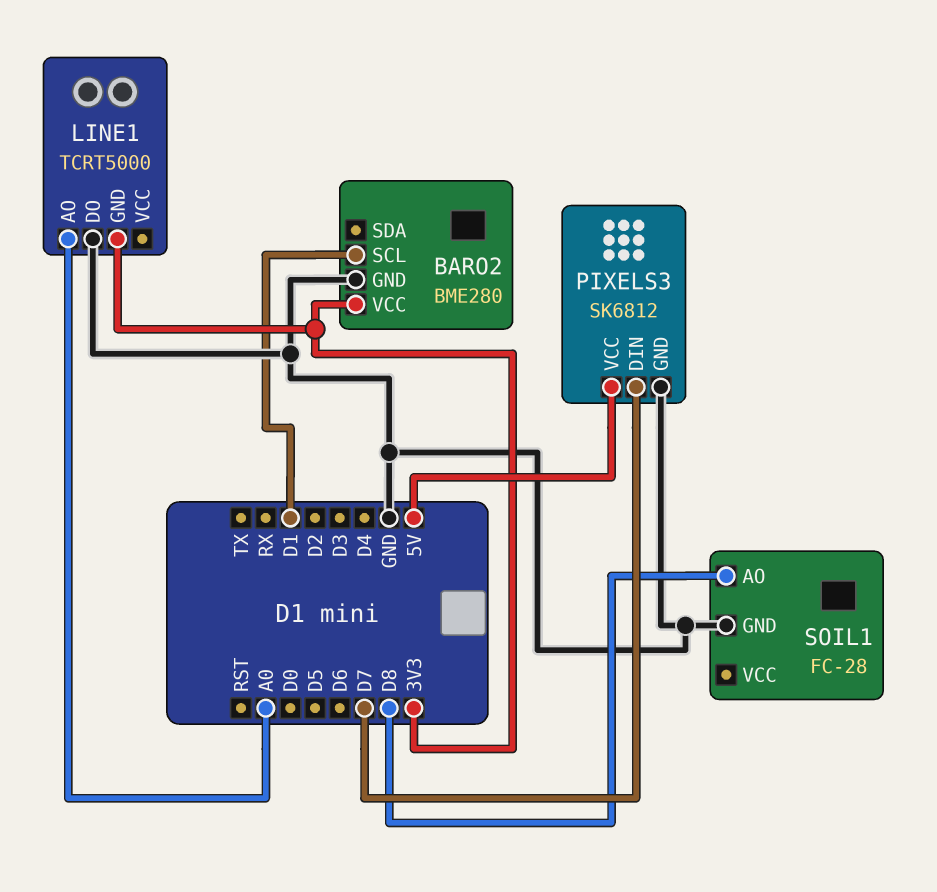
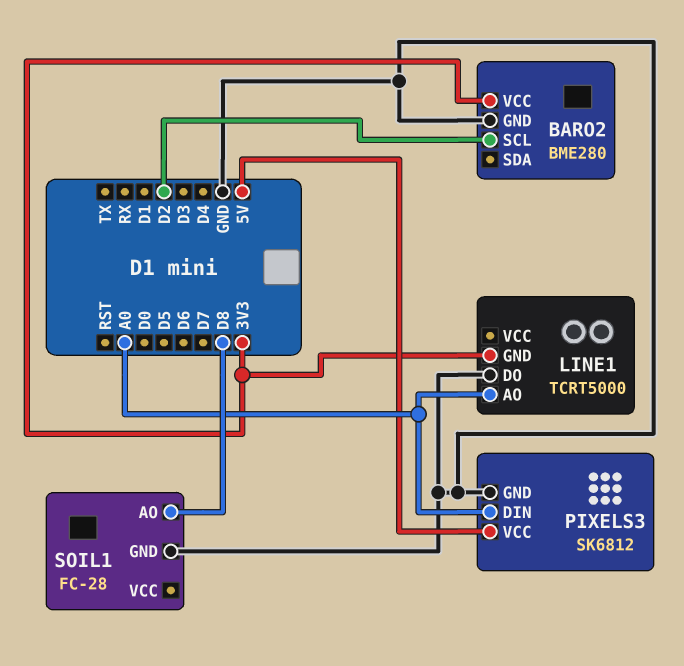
BARO2 pin SCL: D1 -> D2
PIXELS3 pin DIN: D7 -> A0

